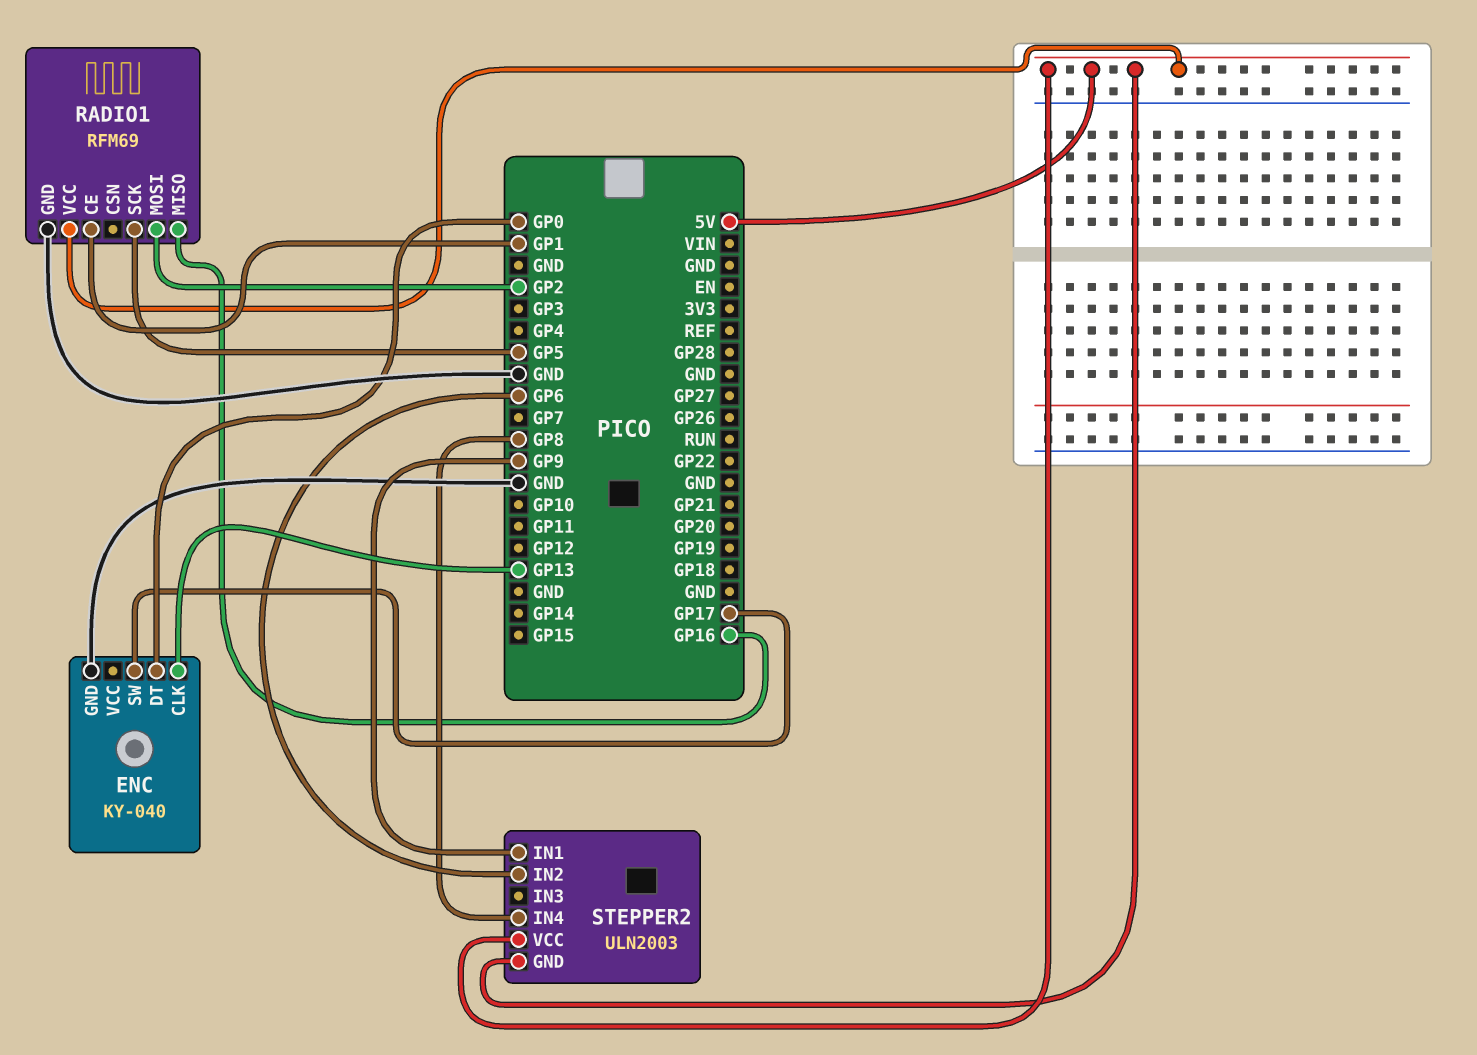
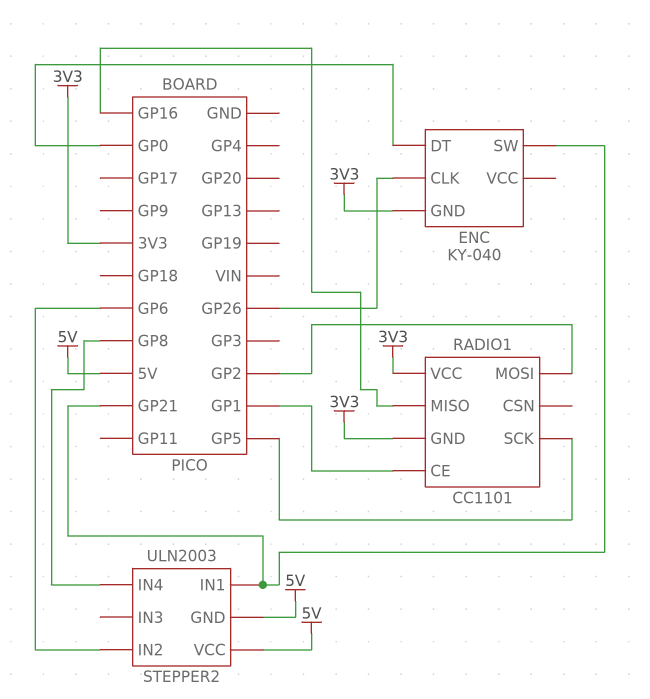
ENC pin CLK: GP13 -> GP26
ENC pin GND: GND -> 3V3
ENC pin SW: GP17 -> GP21
RADIO1: RFM69 -> CC1101
RADIO1 pin GND: GND -> 3V3
RADIO1 pin VCC: 5V -> 3V3
STEPPER2 pin IN1: GP9 -> GP21

